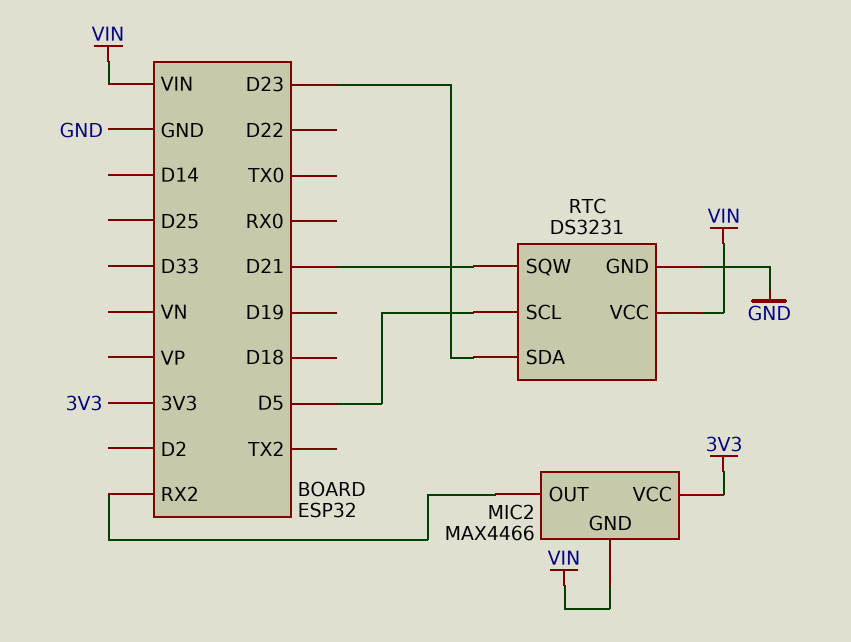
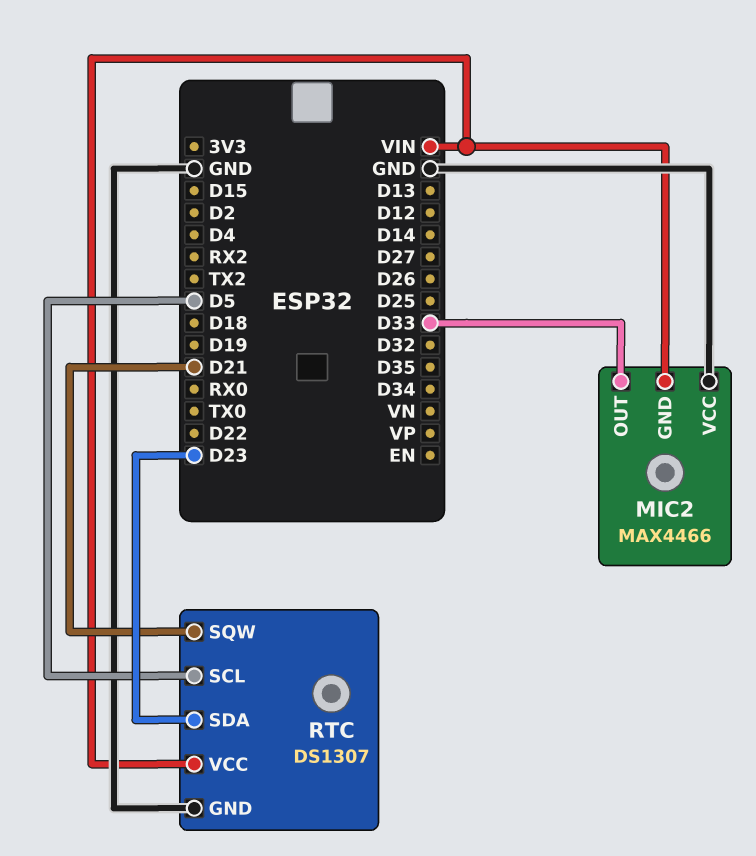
MIC2 pin OUT: RX2 -> D33
MIC2 pin VCC: 3V3 -> GND
RTC: DS3231 -> DS1307

